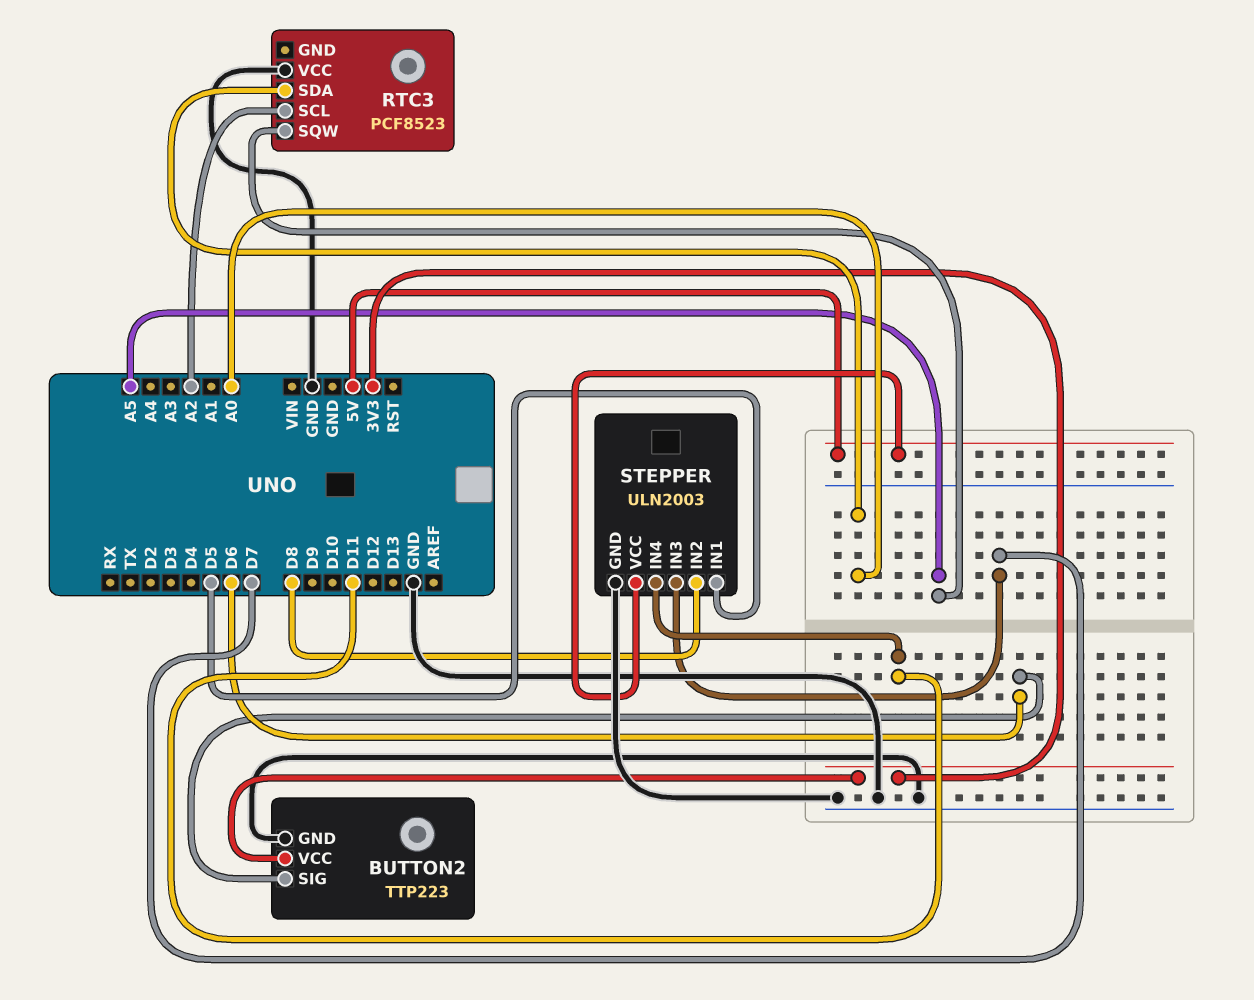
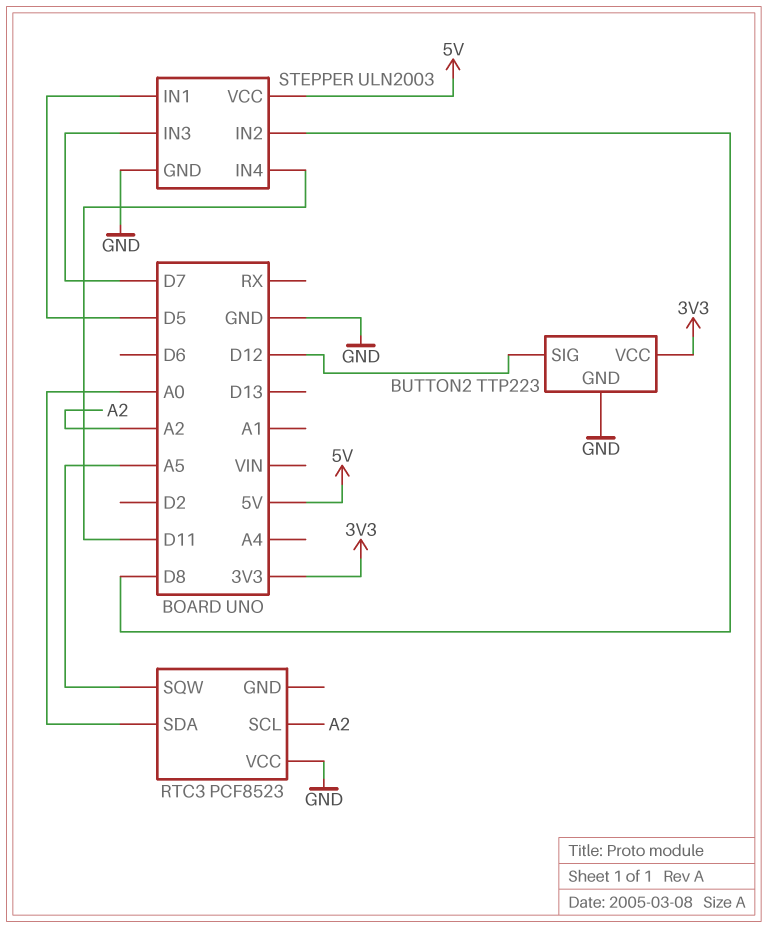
BUTTON2 pin SIG: D6 -> D12

